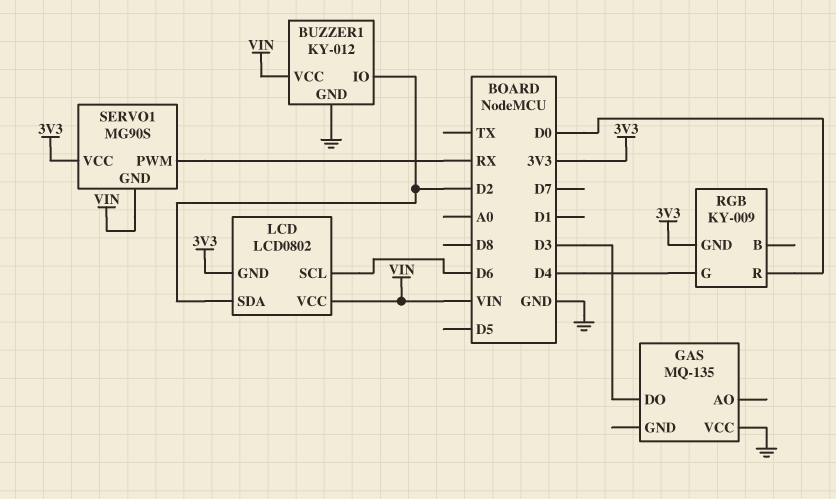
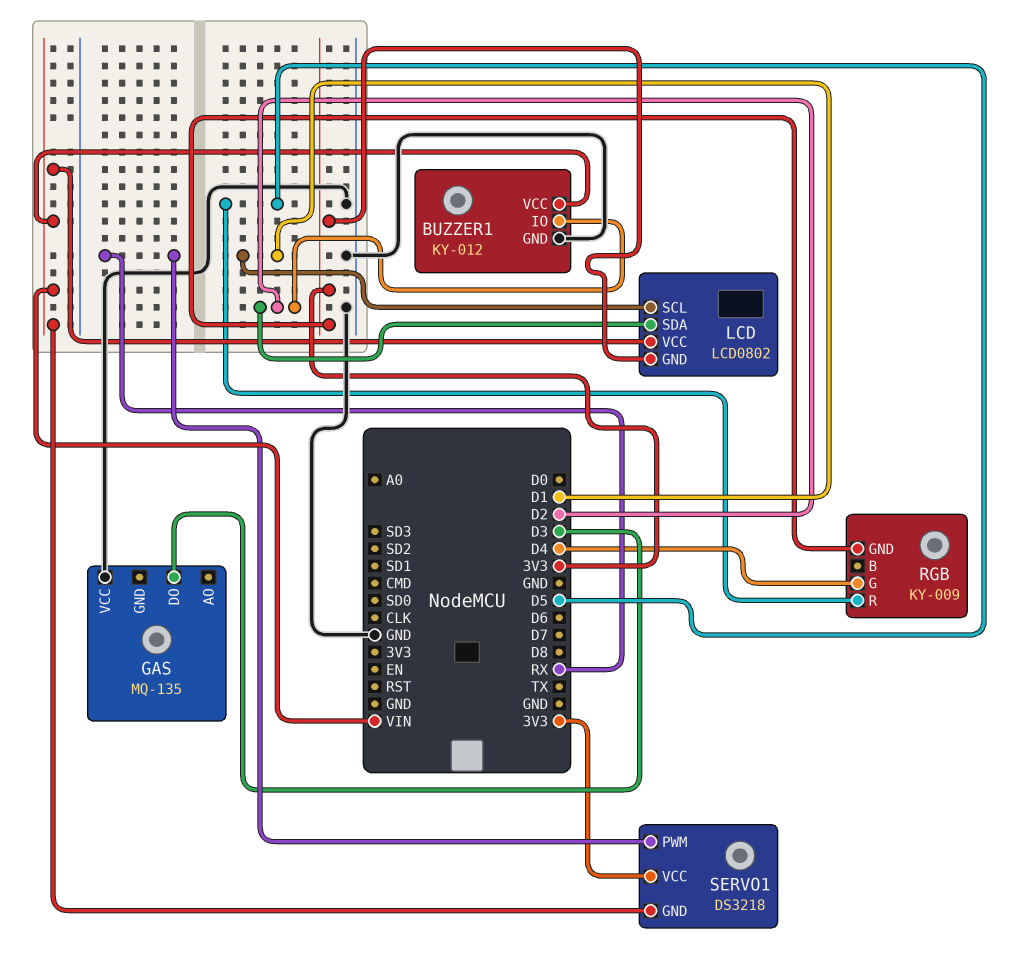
LCD pin SCL: D6 -> D1
RGB pin R: D0 -> D5
SERVO1: MG90S -> DS3218

